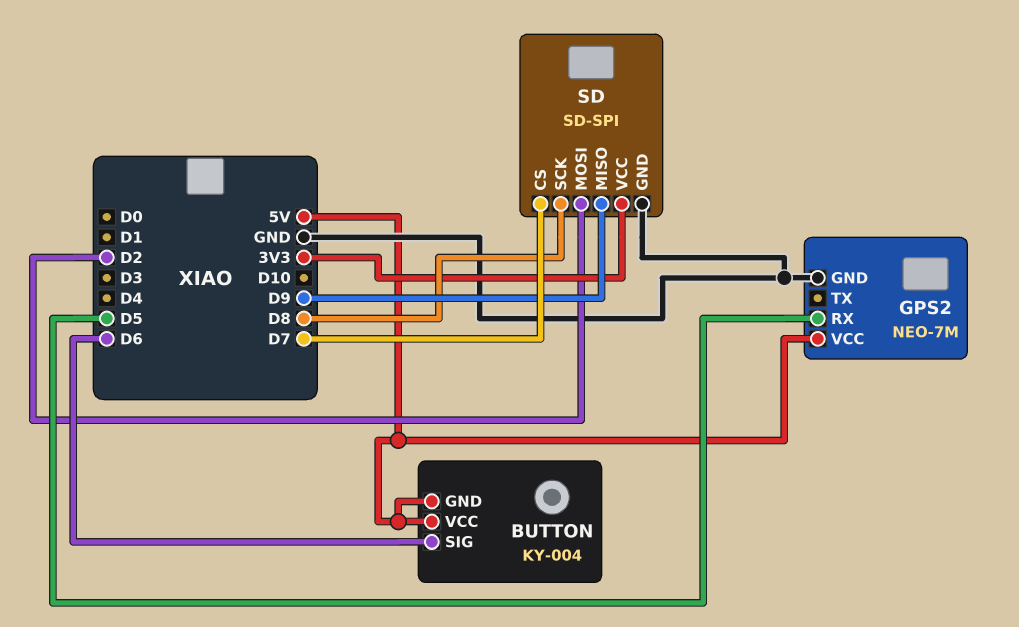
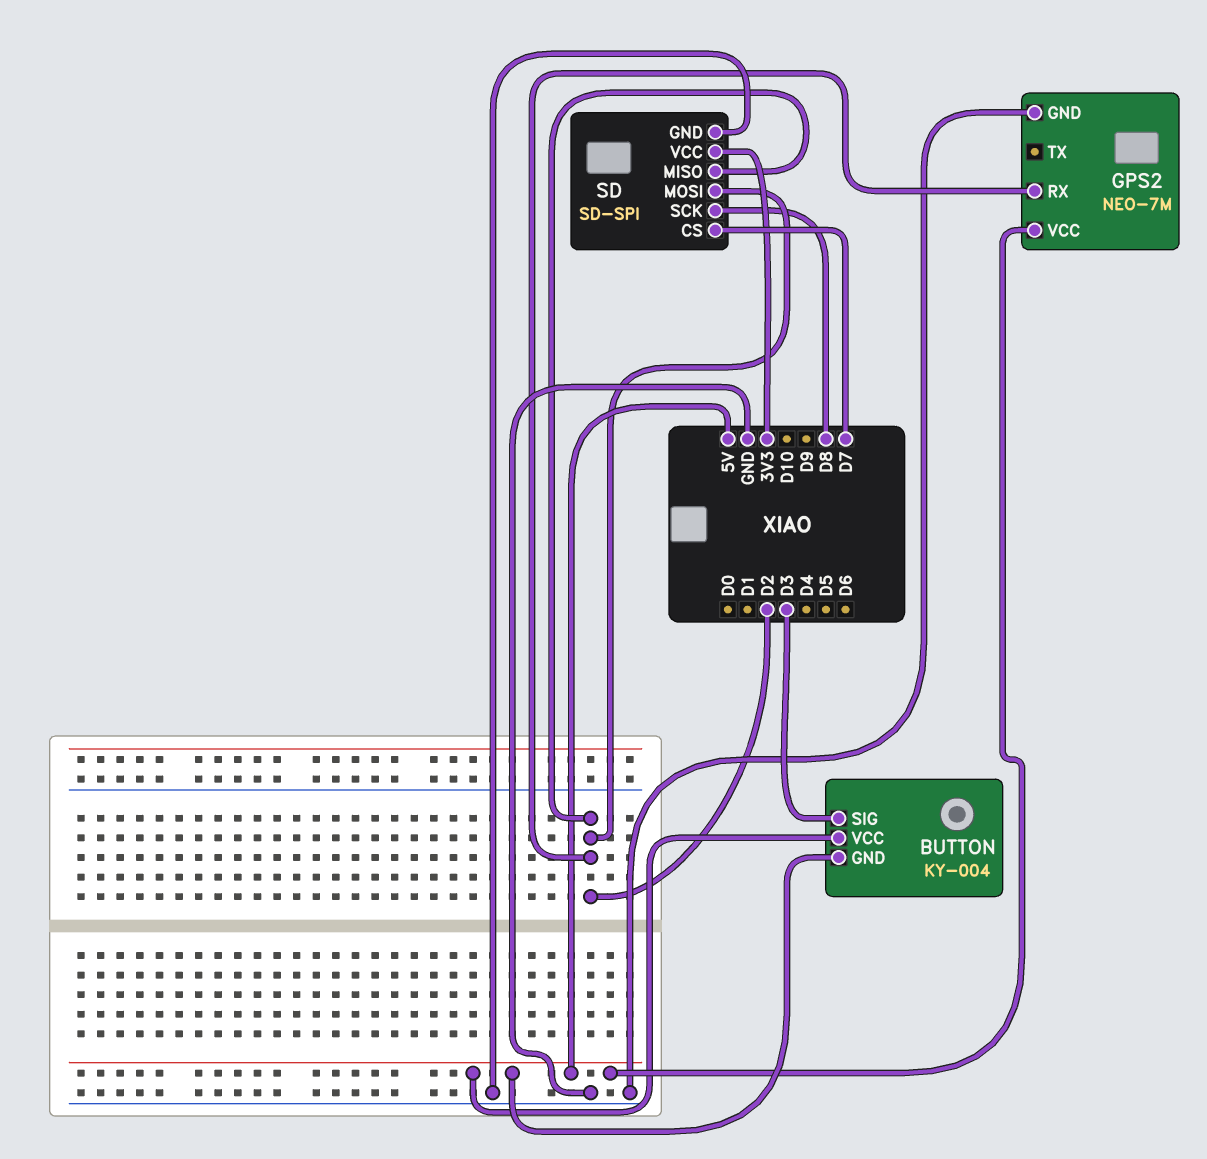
BUTTON pin SIG: D6 -> D3
GPS2 pin RX: D5 -> D2
SD pin MISO: D9 -> D2

